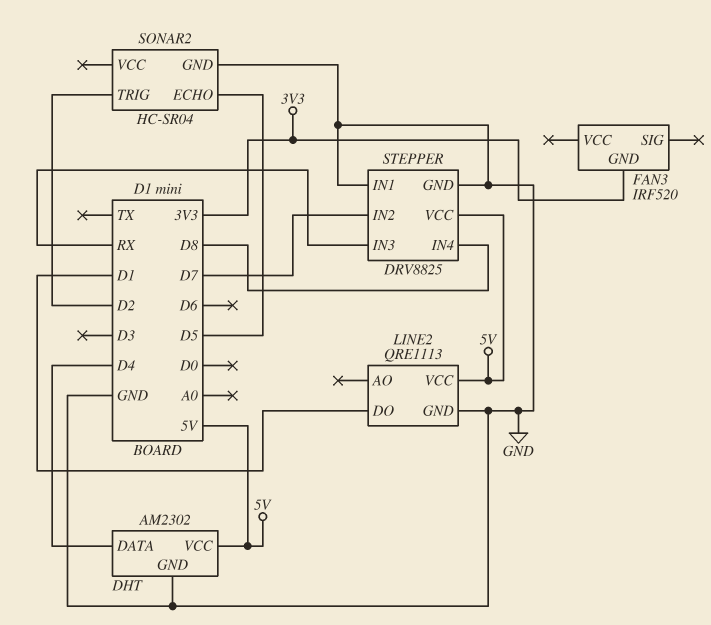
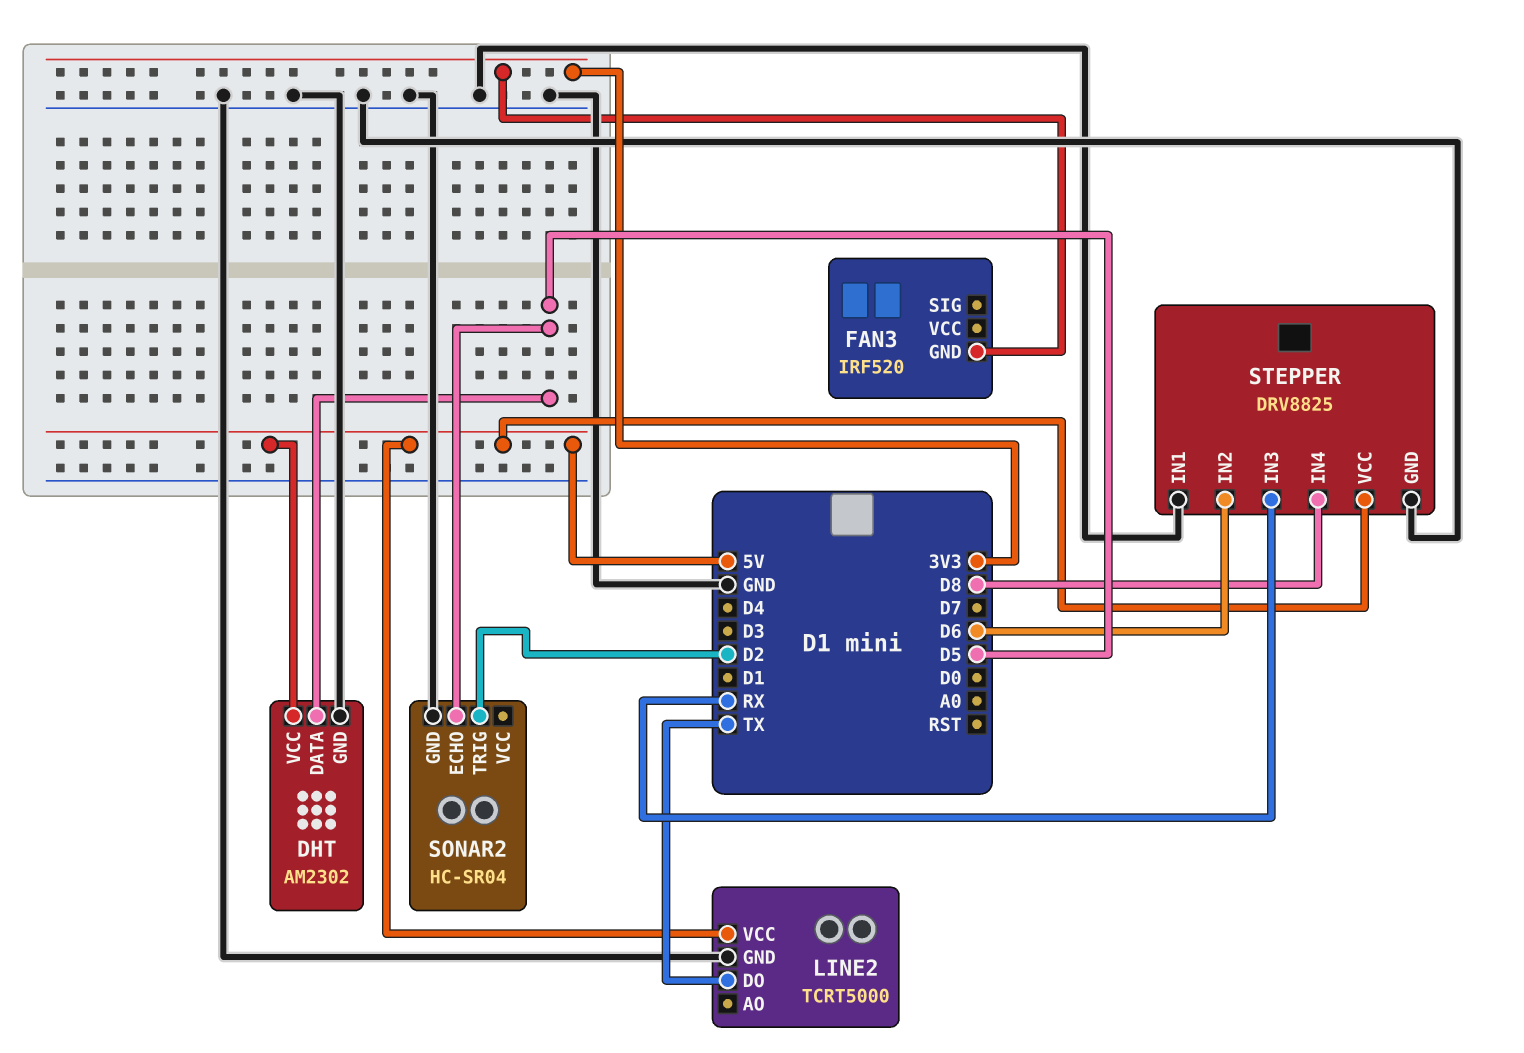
DHT pin DATA: D4 -> D5
LINE2: QRE1113 -> TCRT5000
LINE2 pin DO: D1 -> TX
STEPPER pin IN2: D7 -> D6

